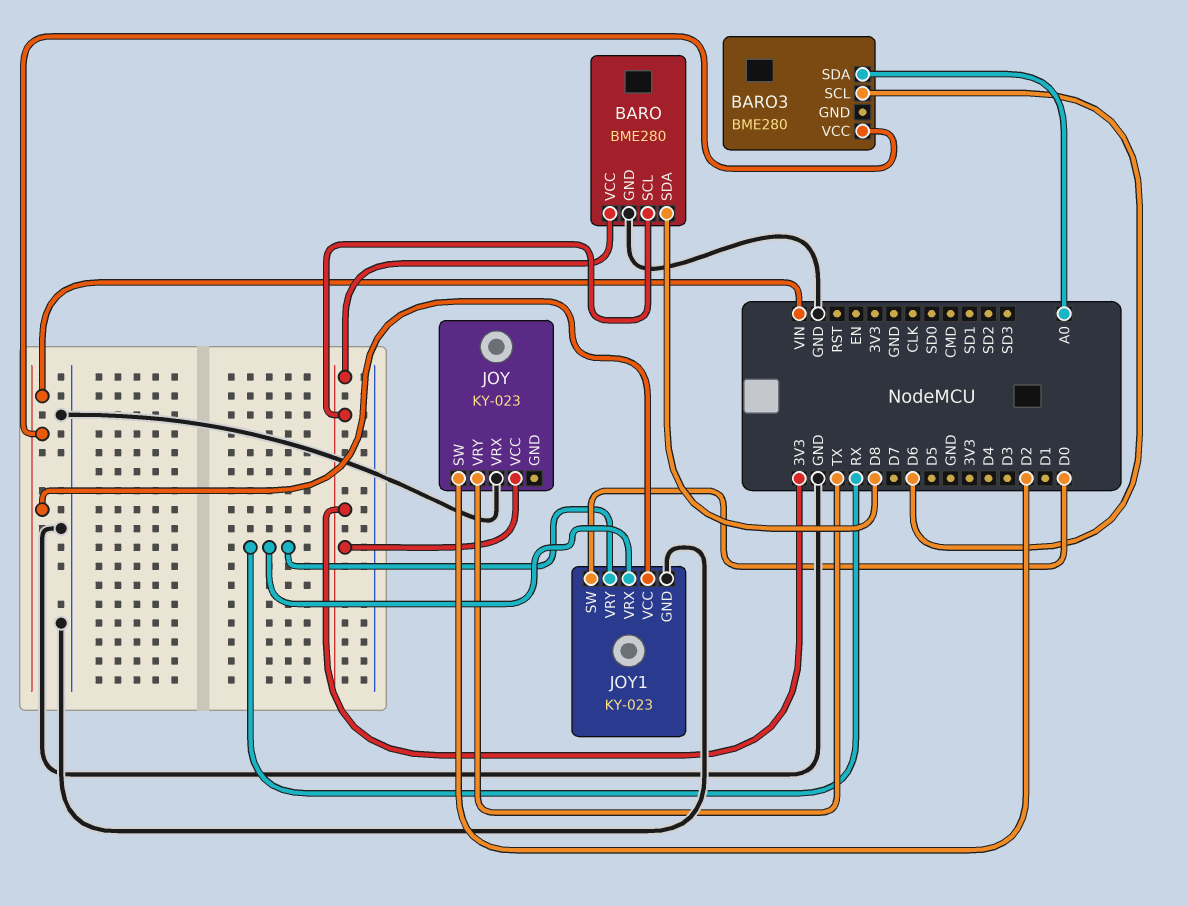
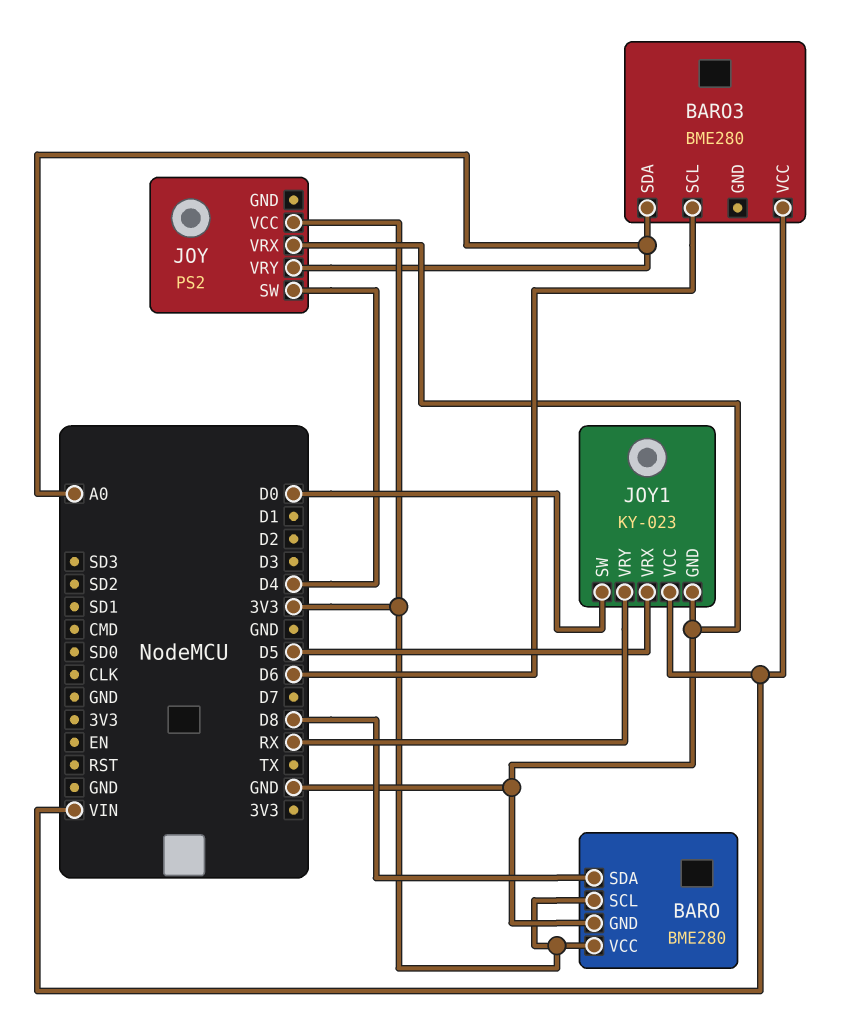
JOY: KY-023 -> PS2
JOY pin SW: D2 -> D4
JOY pin VRY: TX -> A0
JOY1 pin VRX: RX -> D5

